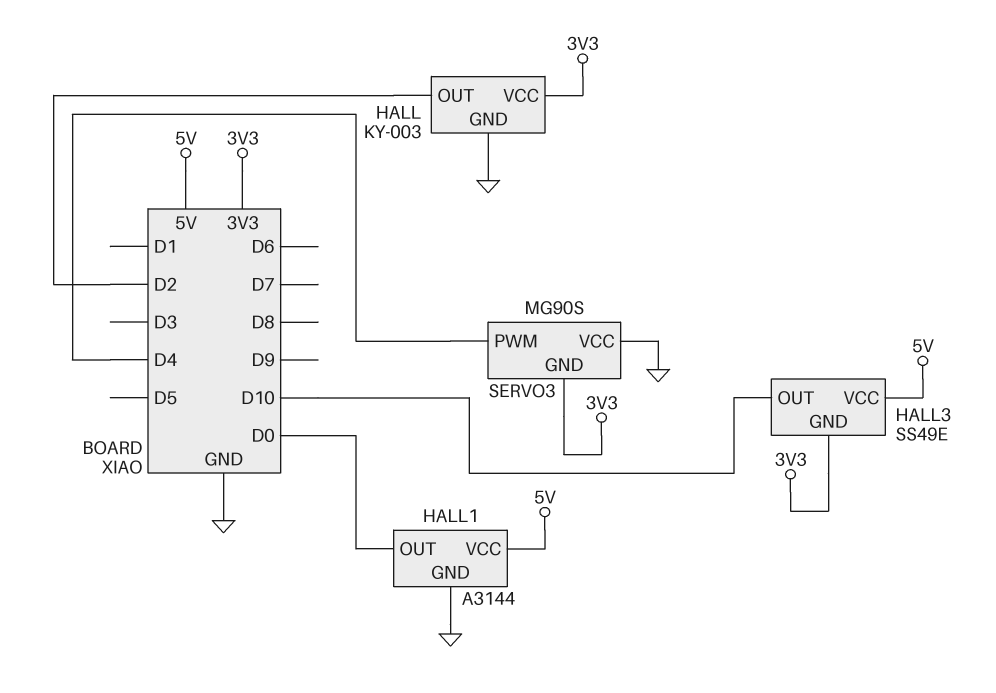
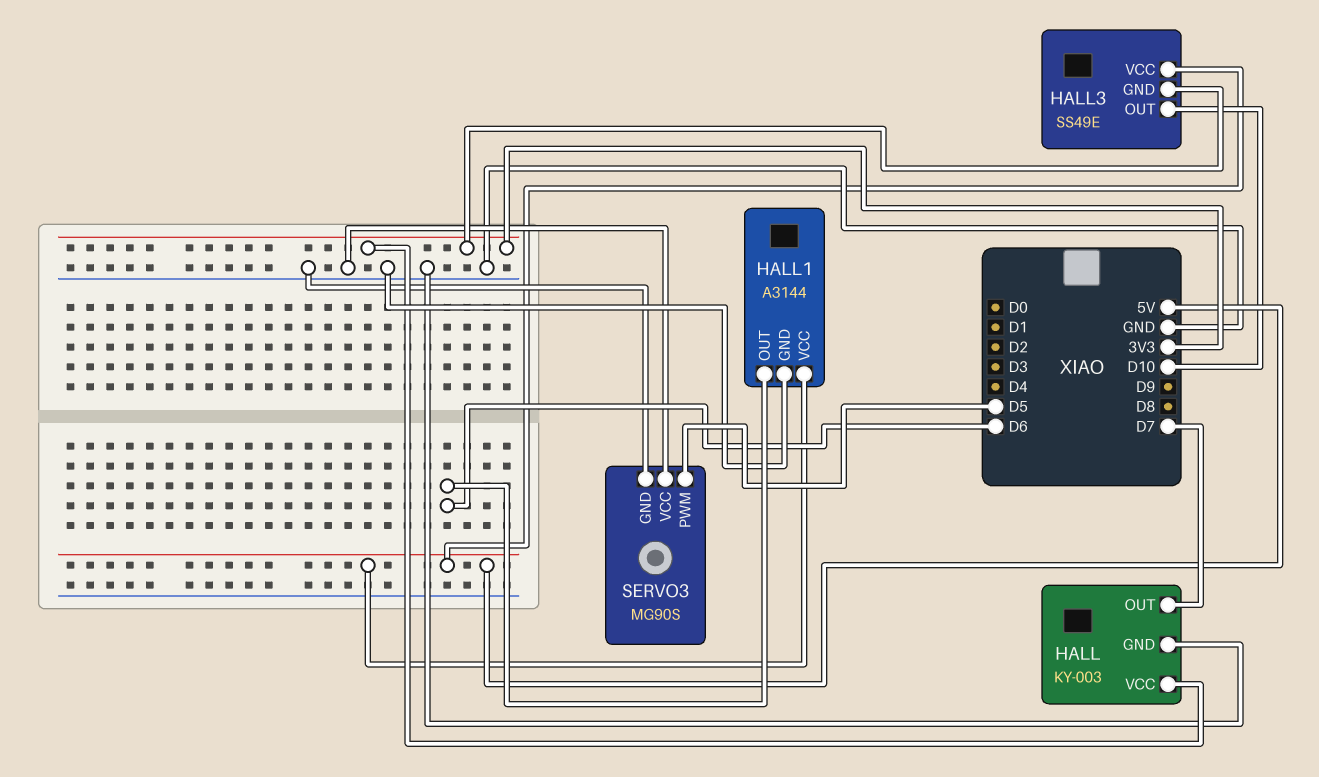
HALL pin OUT: D2 -> D7
HALL1 pin OUT: D0 -> D6
SERVO3 pin GND: 3V3 -> GND
SERVO3 pin PWM: D4 -> D5

